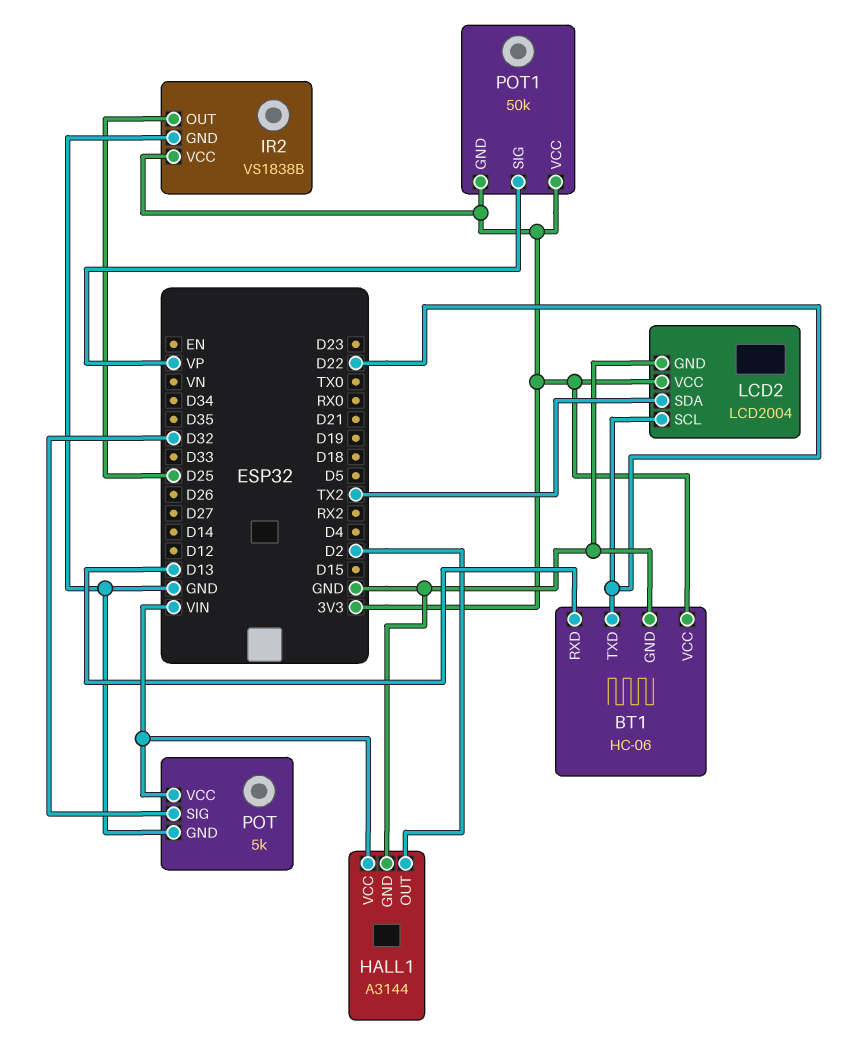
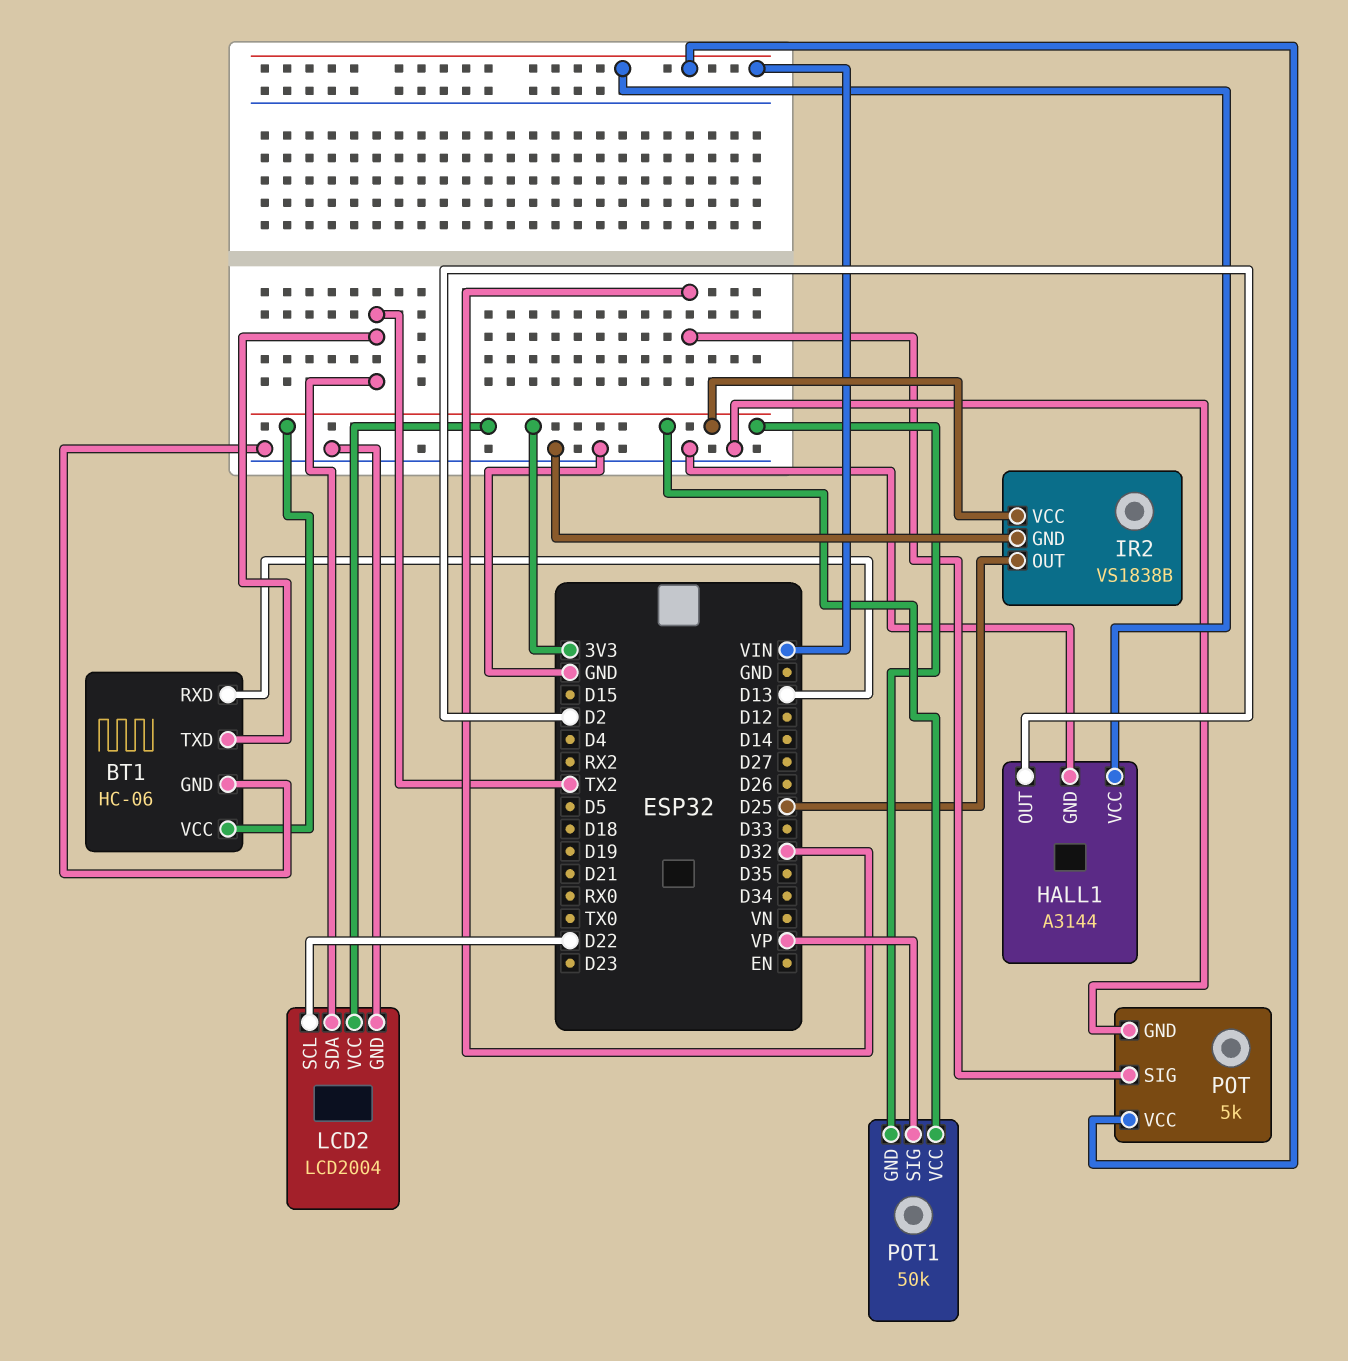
BT1 pin TXD: D22 -> TX2

